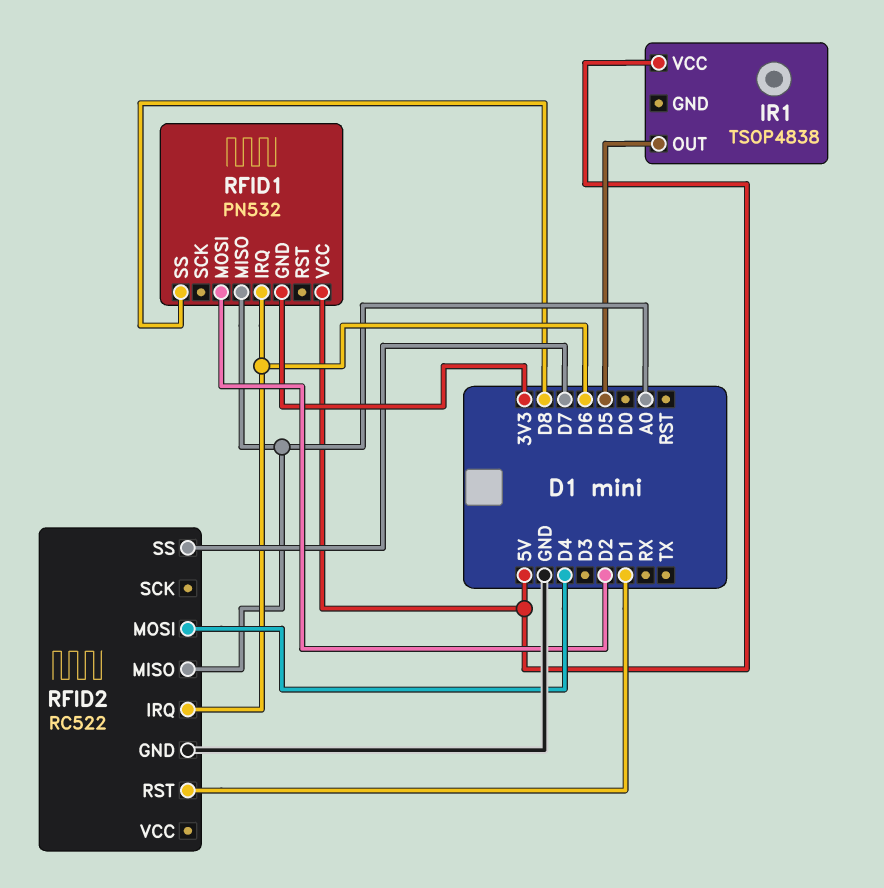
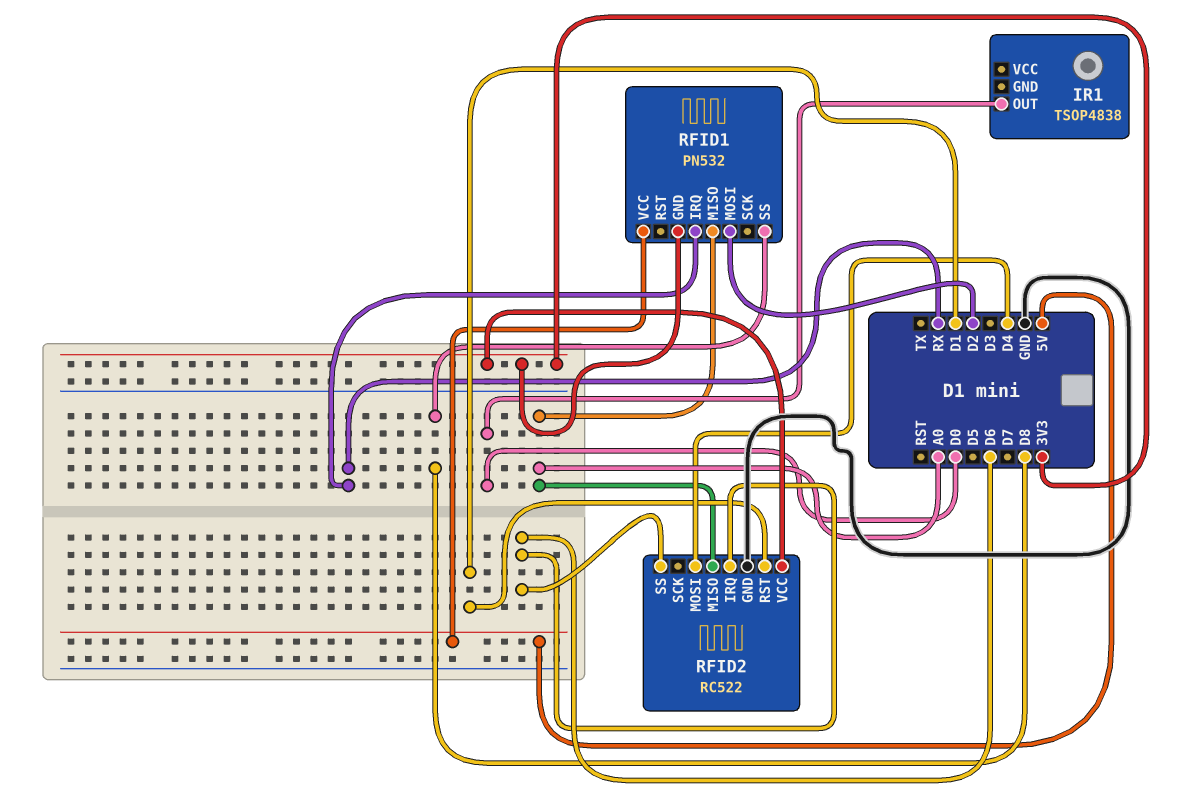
IR1 pin OUT: D5 -> D0
IR1 pin VCC: 5V -> none
RFID1 pin IRQ: D6 -> RX
RFID2 pin SS: D7 -> D6
RFID2 pin VCC: none -> 3V3

